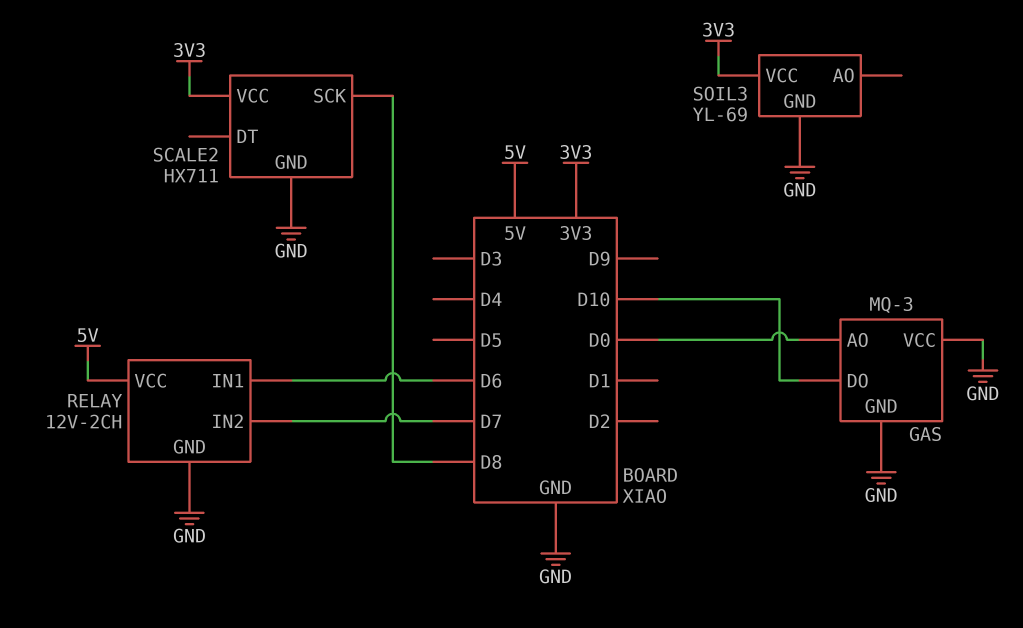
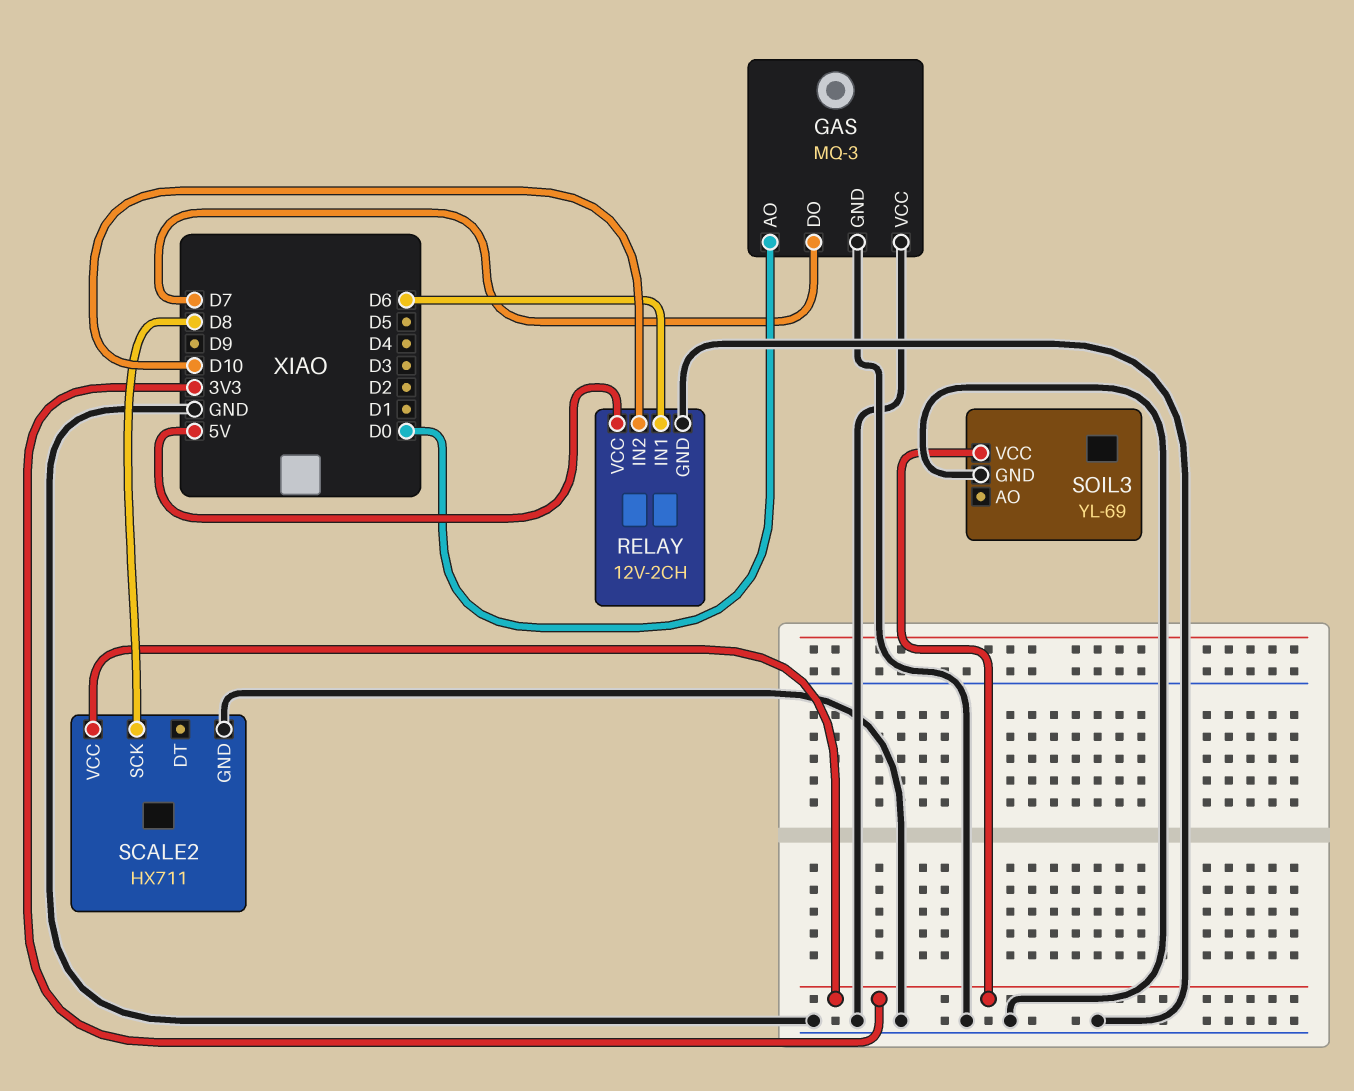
GAS pin DO: D10 -> D7
RELAY pin IN2: D7 -> D10

